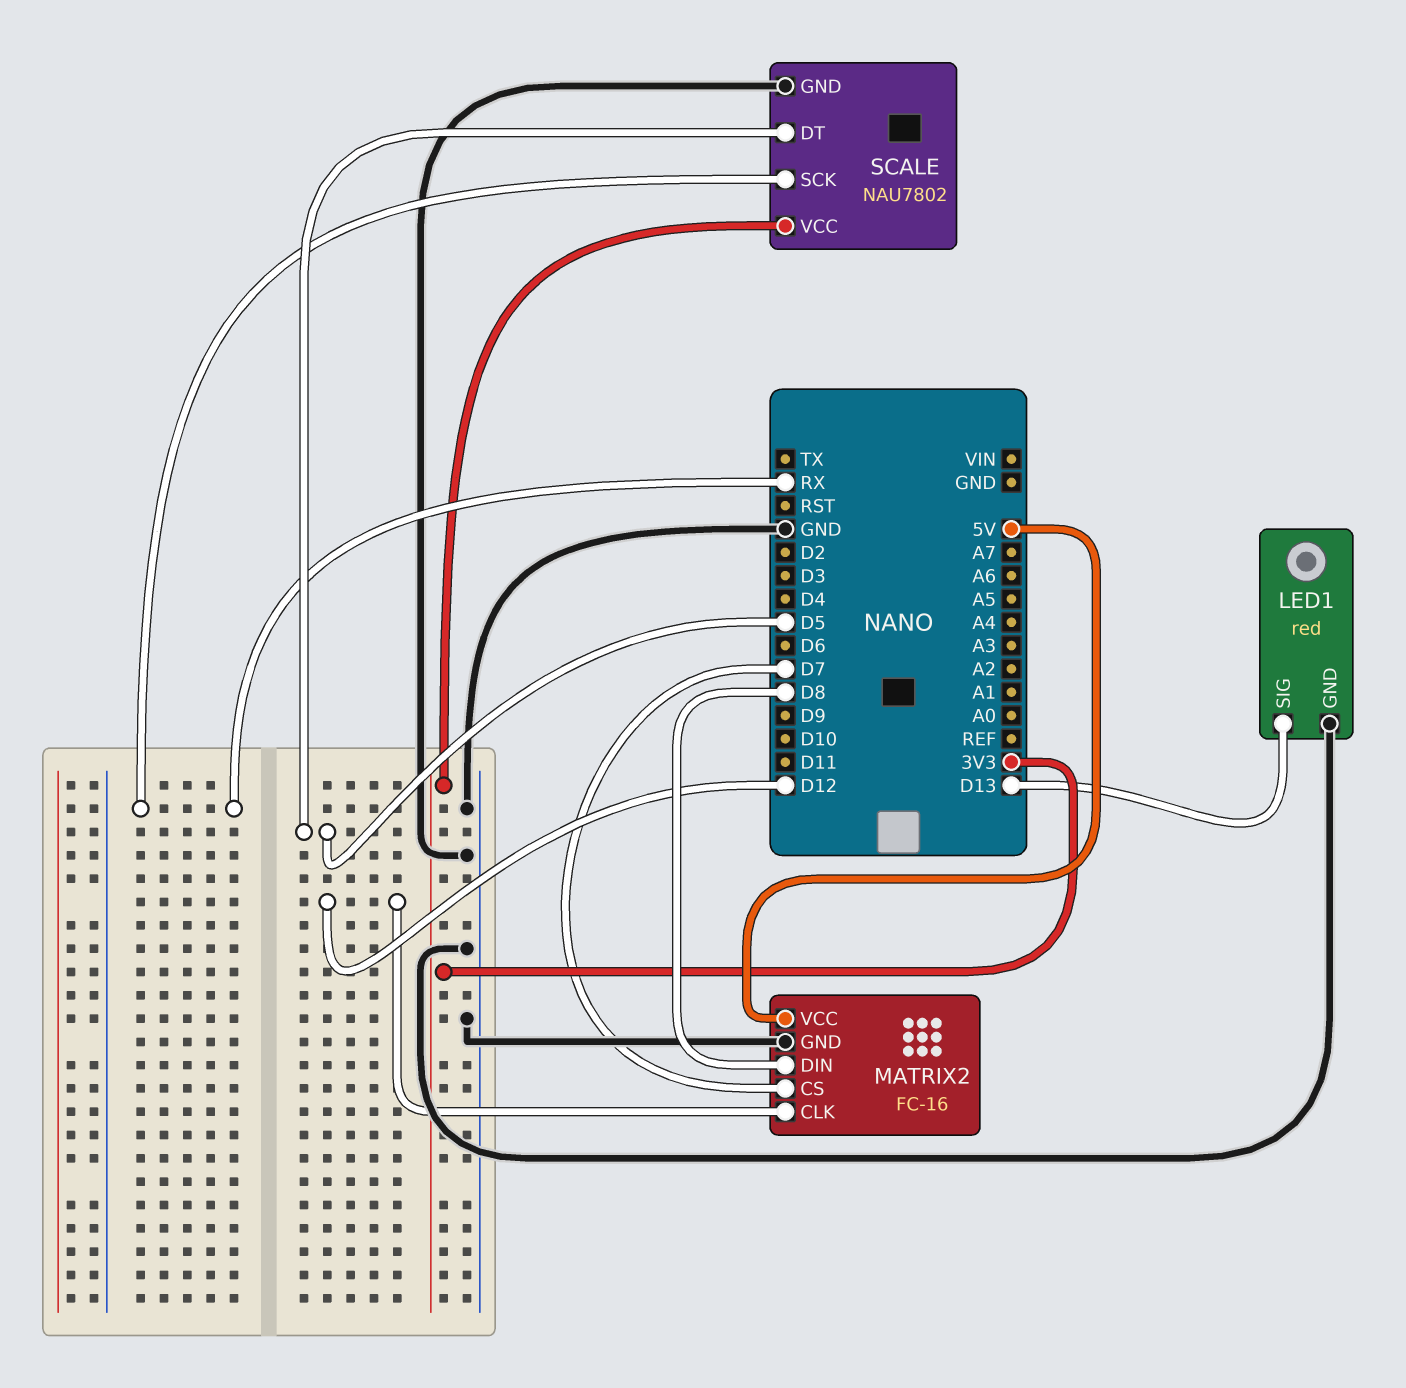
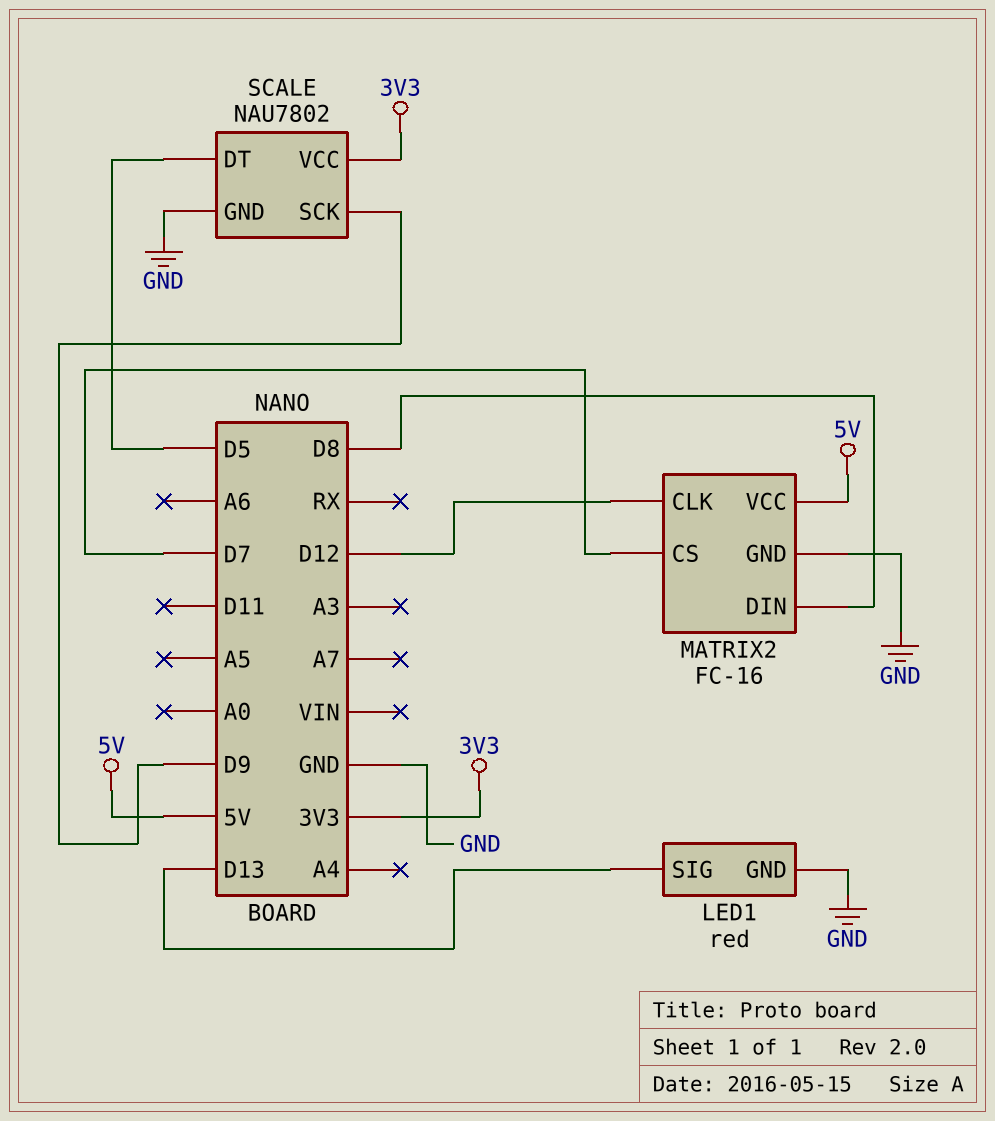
SCALE pin SCK: RX -> D9

